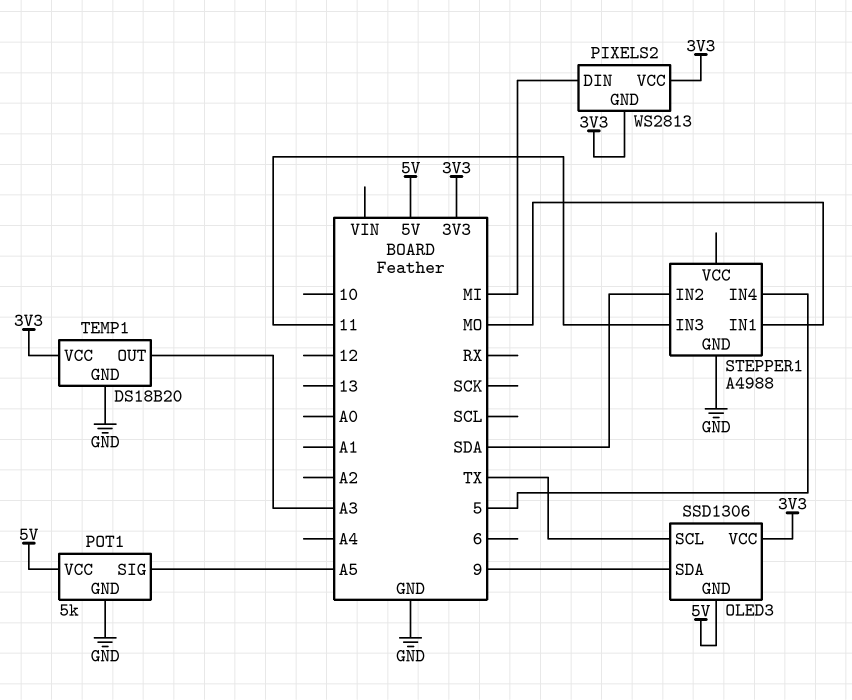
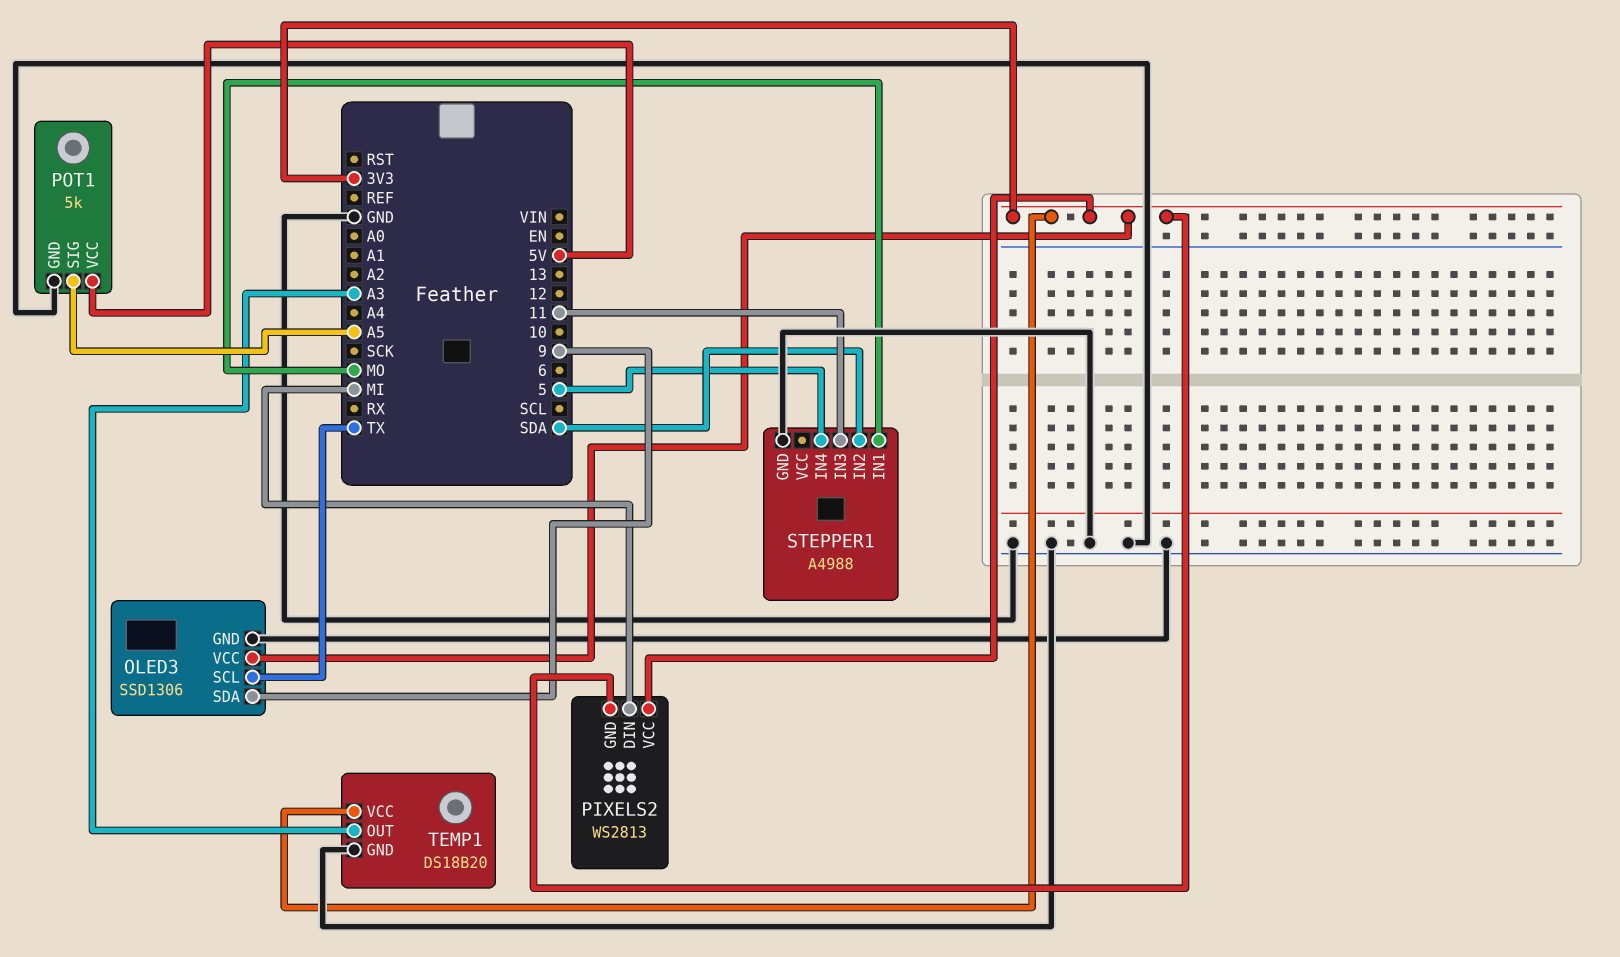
OLED3 pin GND: 5V -> GND

